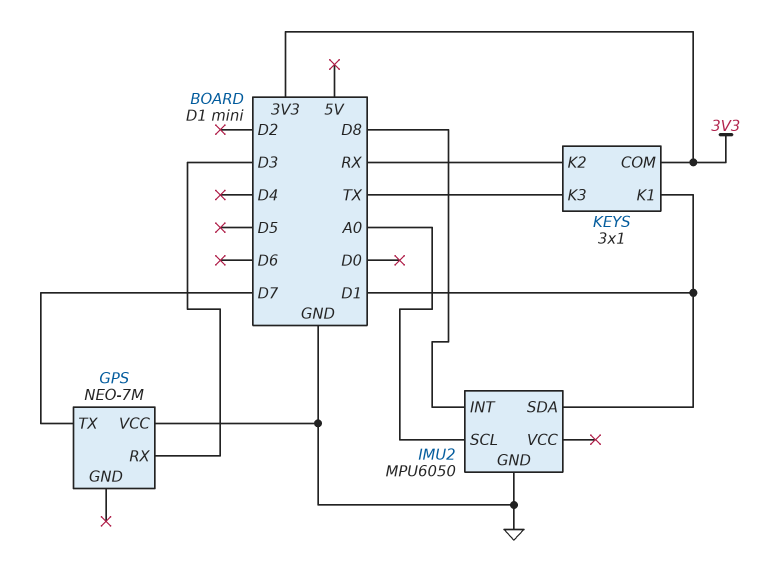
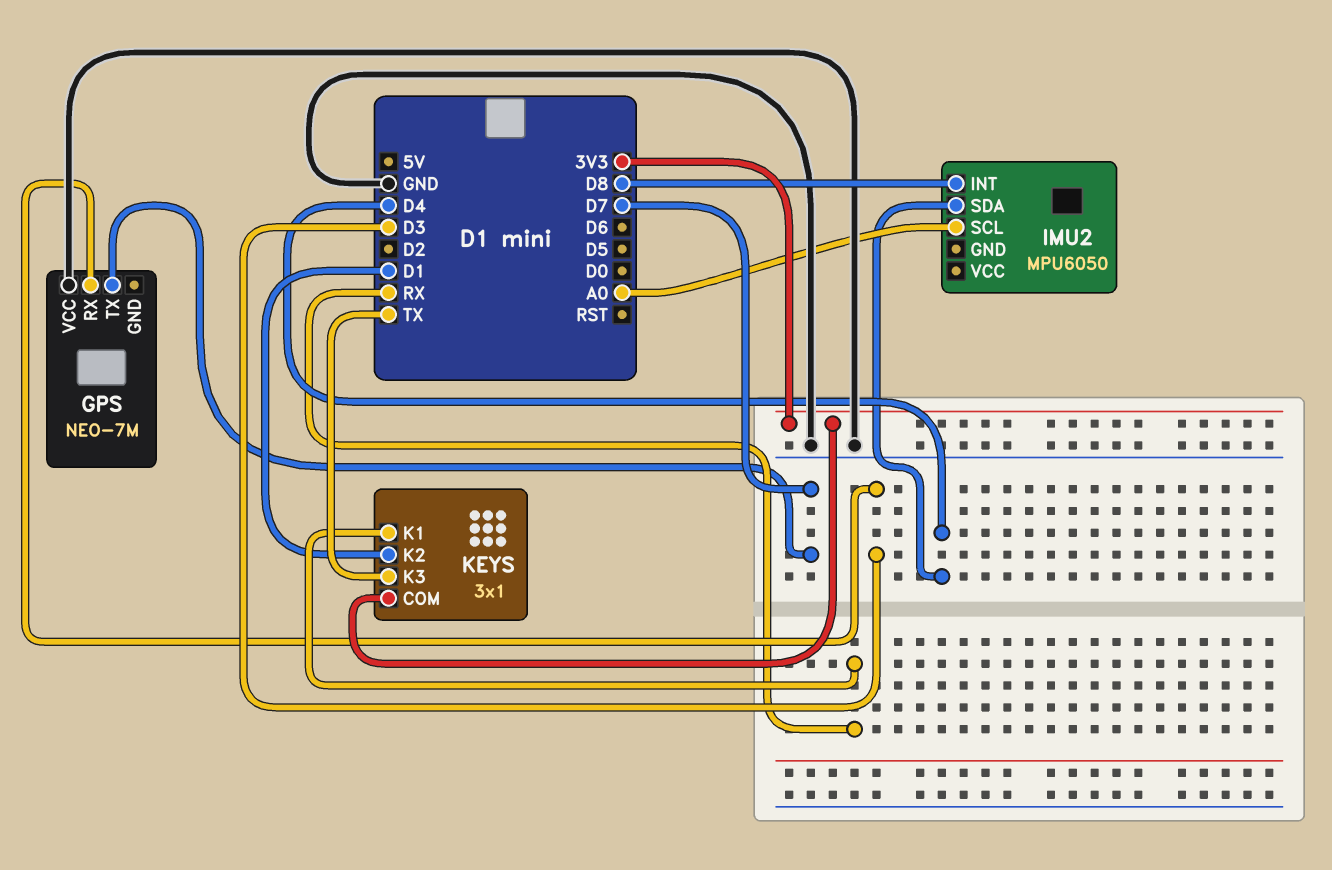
IMU2 pin GND: GND -> none
IMU2 pin SDA: D1 -> D4
KEYS pin K1: D1 -> RX
KEYS pin K2: RX -> D1

